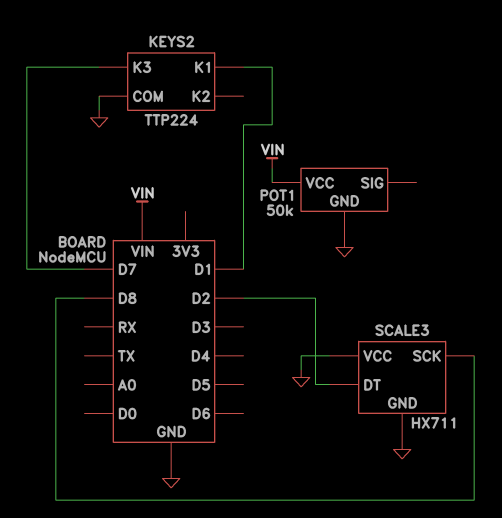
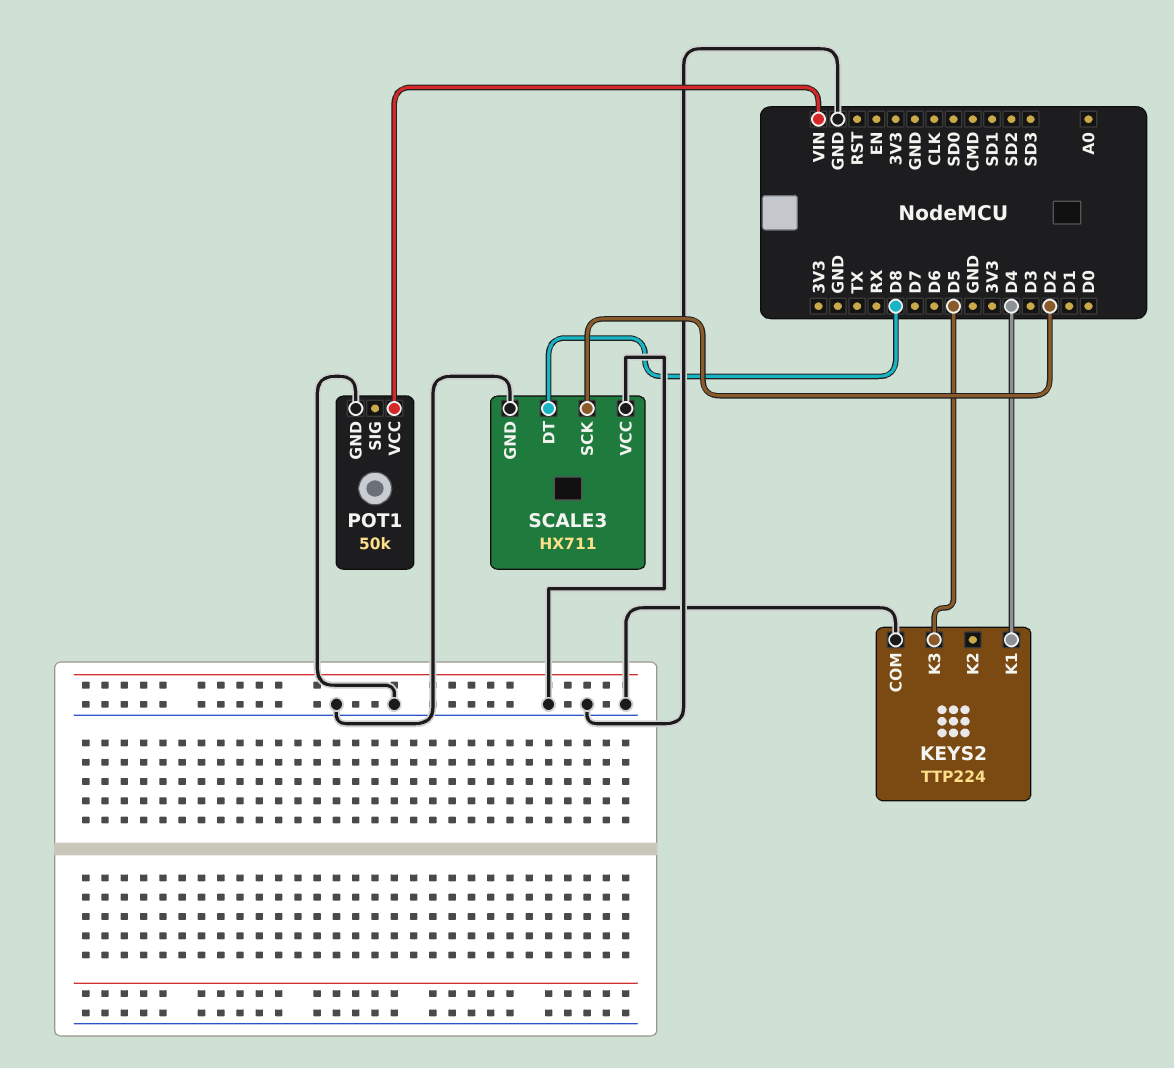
KEYS2 pin K1: D1 -> D4
KEYS2 pin K3: D7 -> D5
SCALE3 pin DT: D2 -> D8
SCALE3 pin SCK: D8 -> D2

